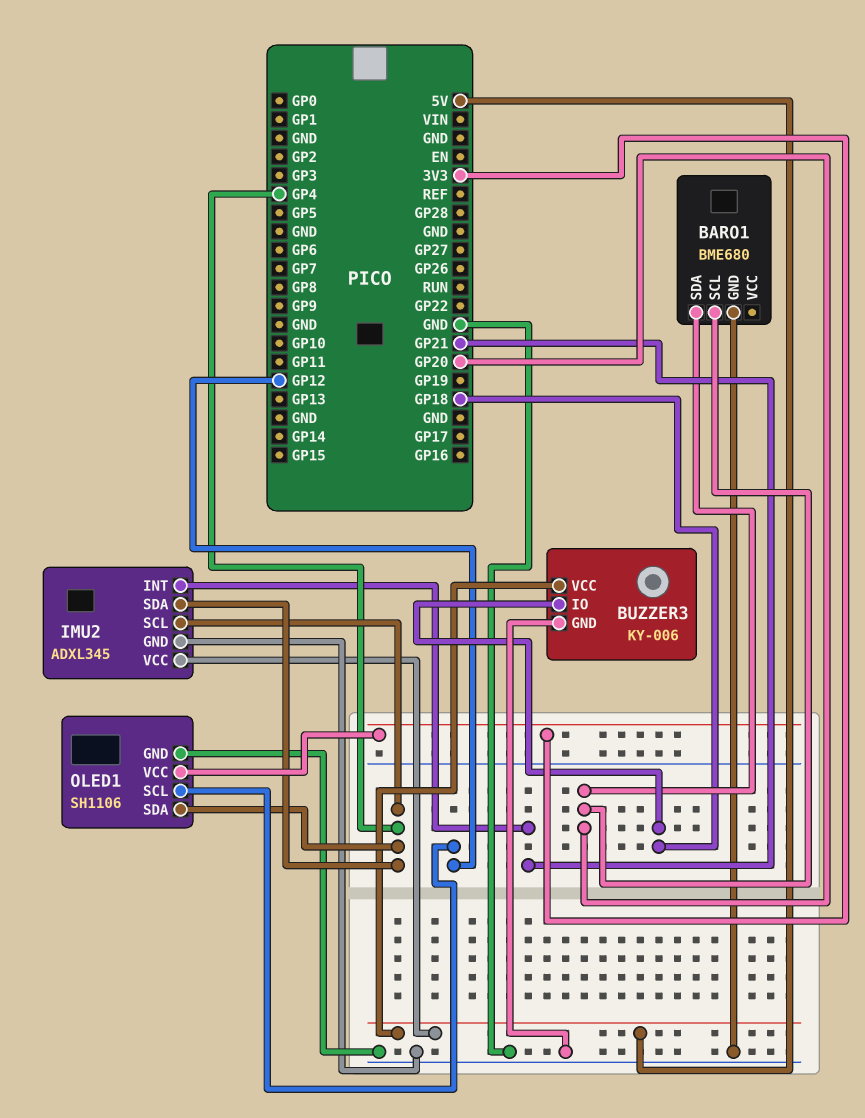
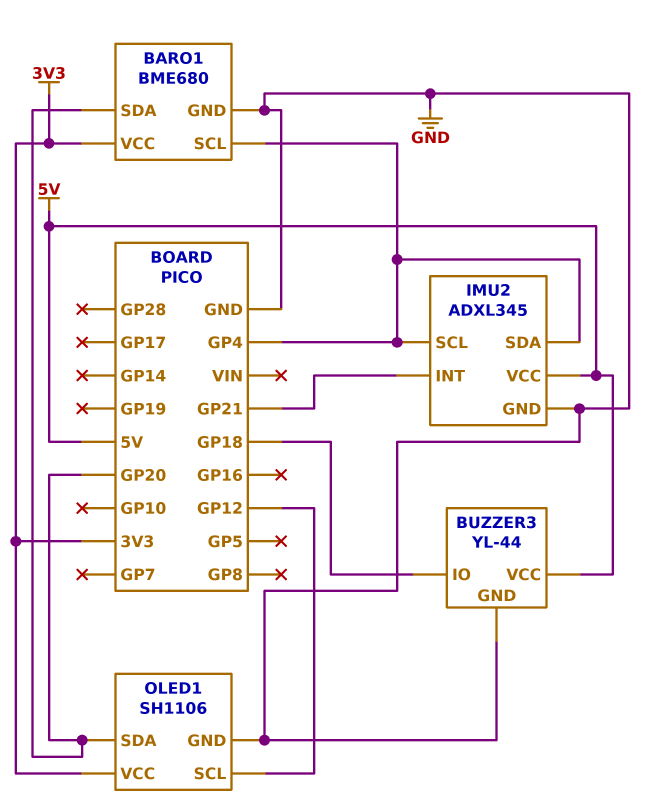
BARO1 pin SCL: GP20 -> GP4
BARO1 pin VCC: none -> 3V3
BUZZER3: KY-006 -> YL-44
OLED1 pin SDA: GP4 -> GP20

